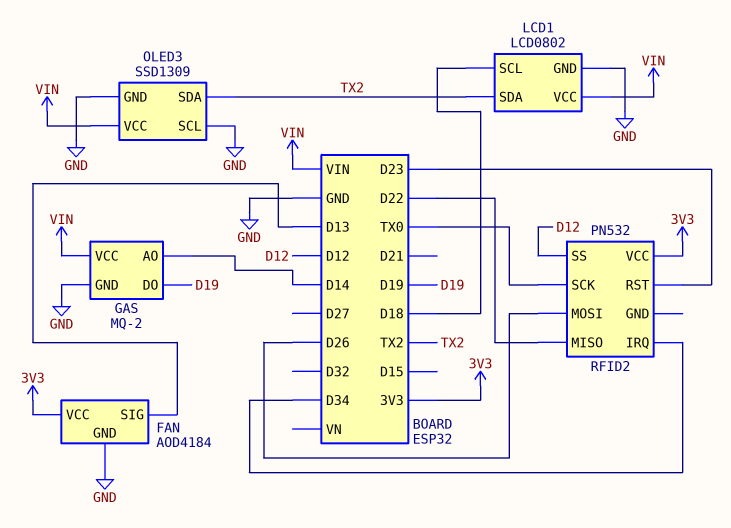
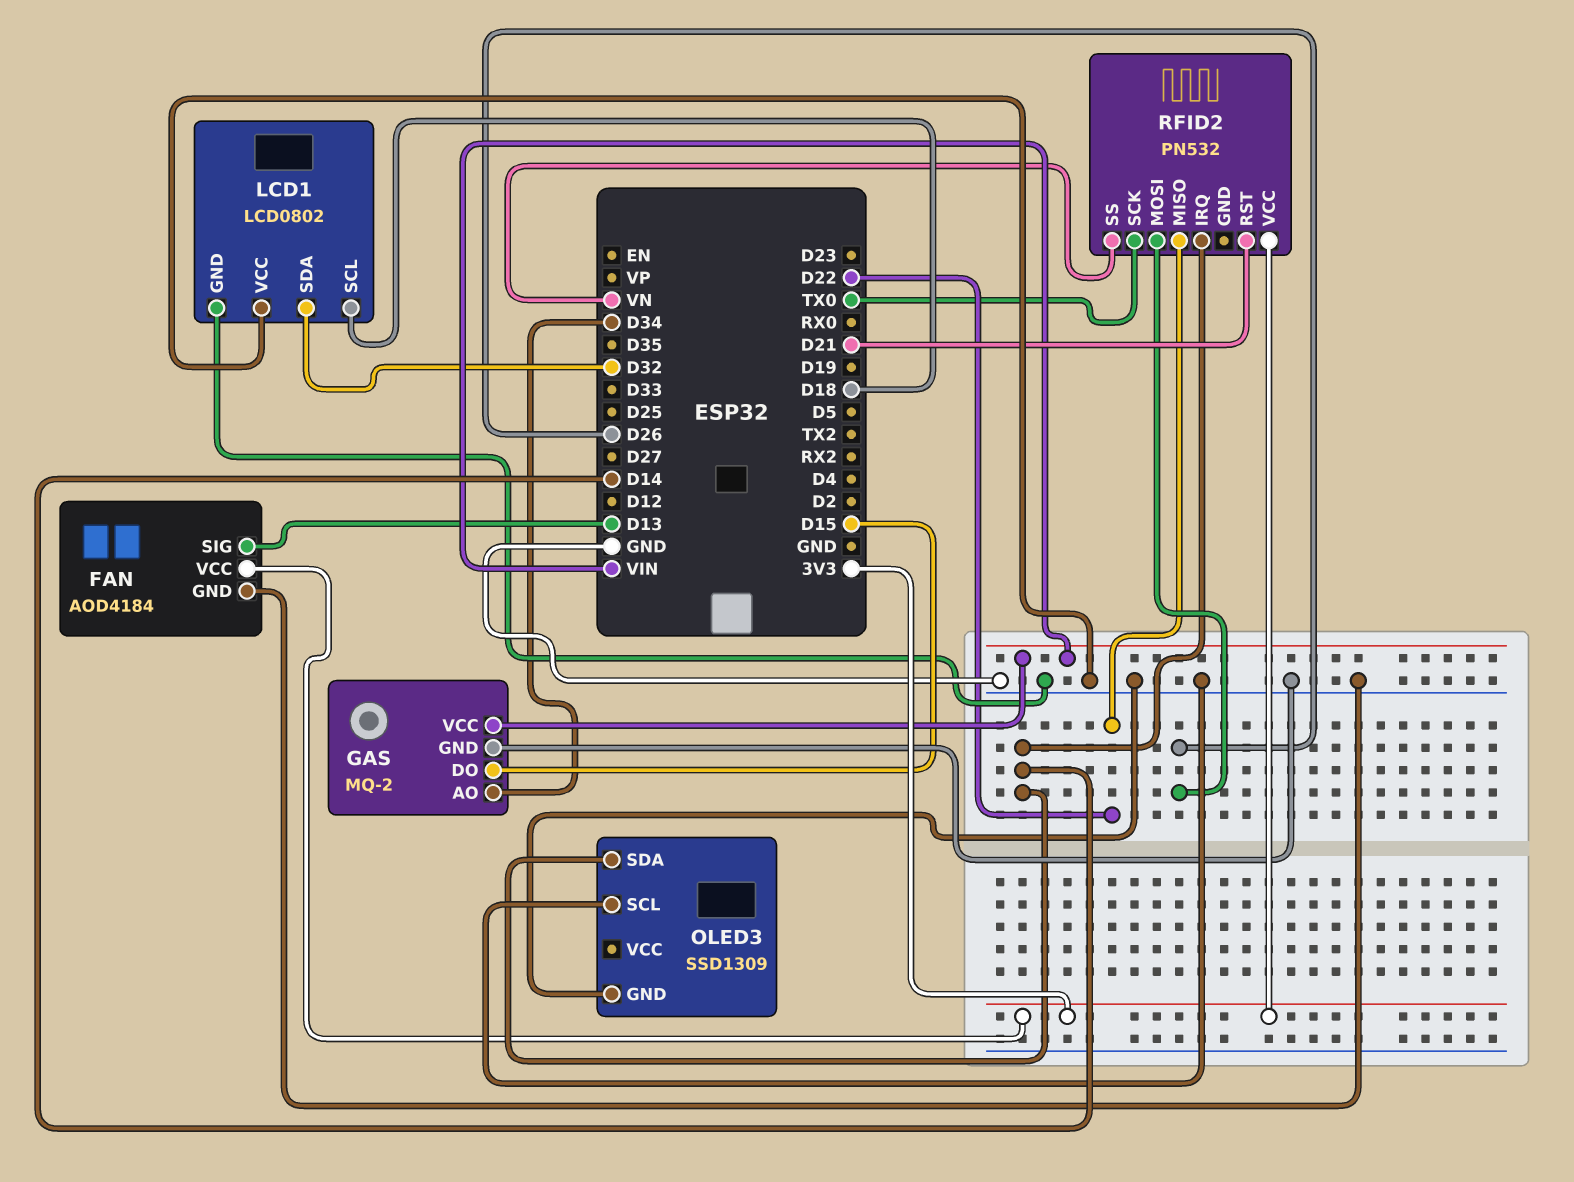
GAS pin AO: D14 -> D34
GAS pin DO: D19 -> D15
LCD1 pin SDA: TX2 -> D32
LCD1 pin VCC: VIN -> GND
OLED3 pin SDA: TX2 -> D14
OLED3 pin VCC: VIN -> none
RFID2 pin IRQ: D34 -> D14
RFID2 pin RST: D23 -> D21
RFID2 pin SS: D12 -> VN

